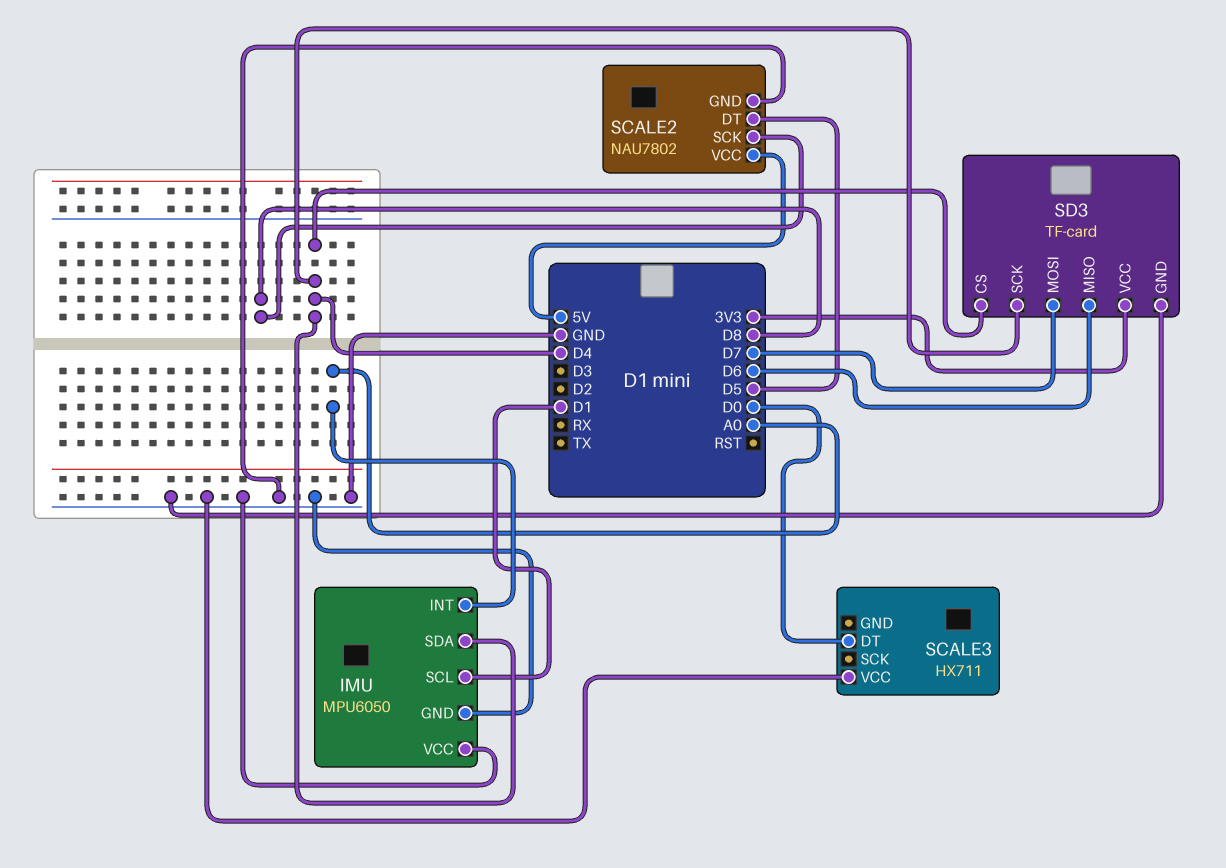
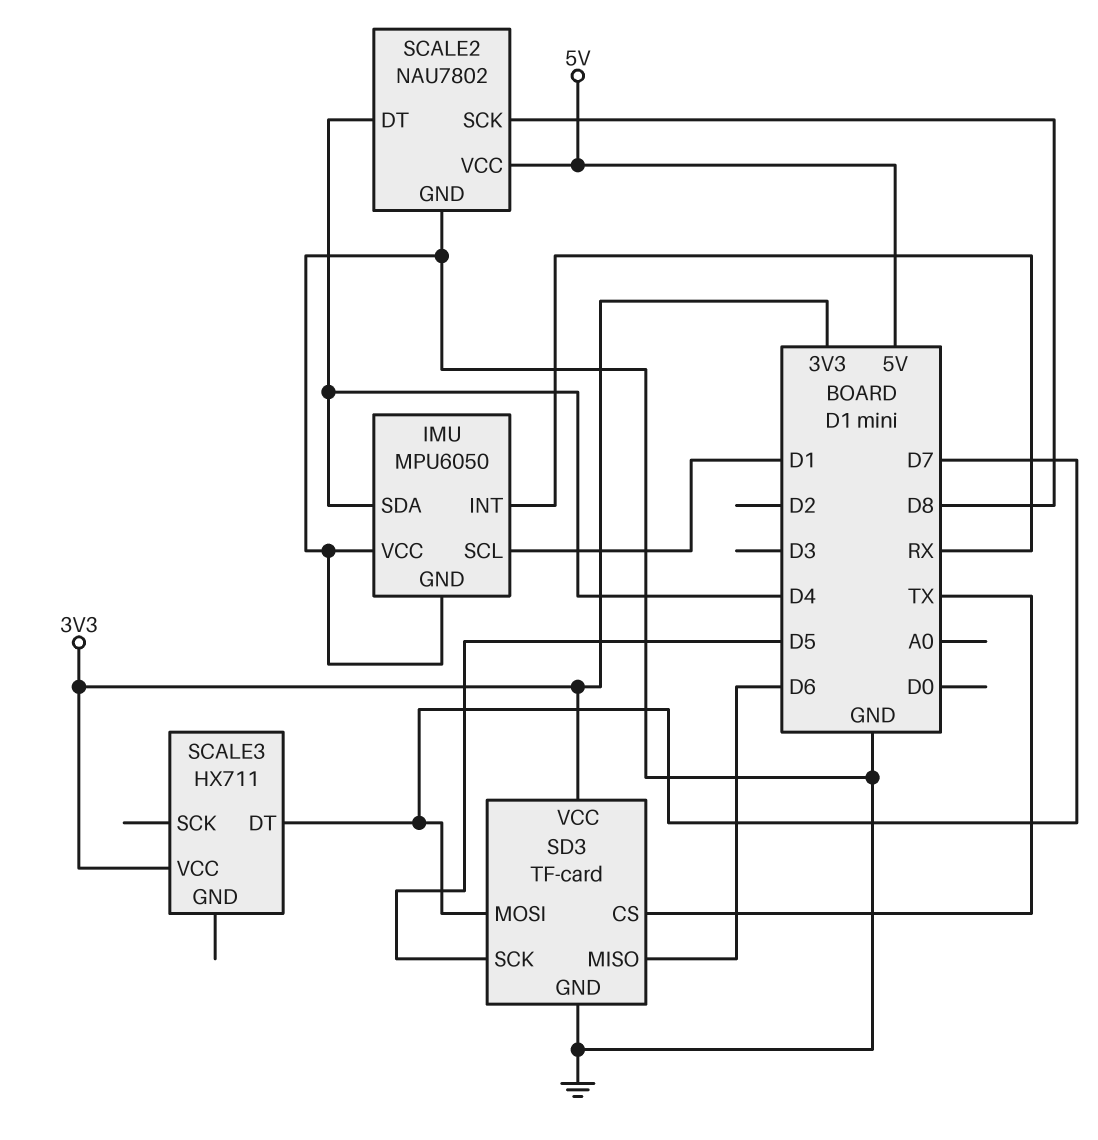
IMU pin INT: A0 -> RX
SCALE2 pin DT: D5 -> D4
SCALE3 pin DT: D0 -> D7
SCALE3 pin VCC: GND -> 3V3
SD3 pin CS: D4 -> TX
SD3 pin SCK: D4 -> D5

